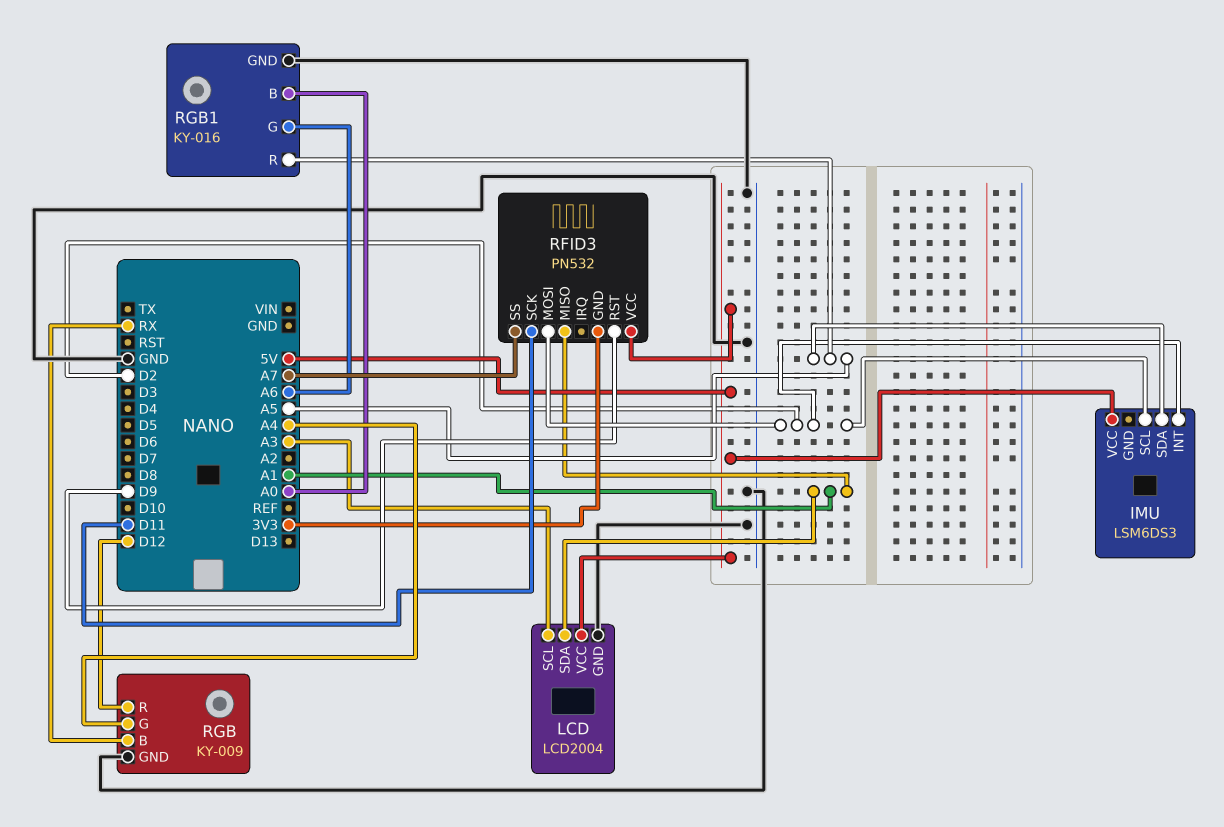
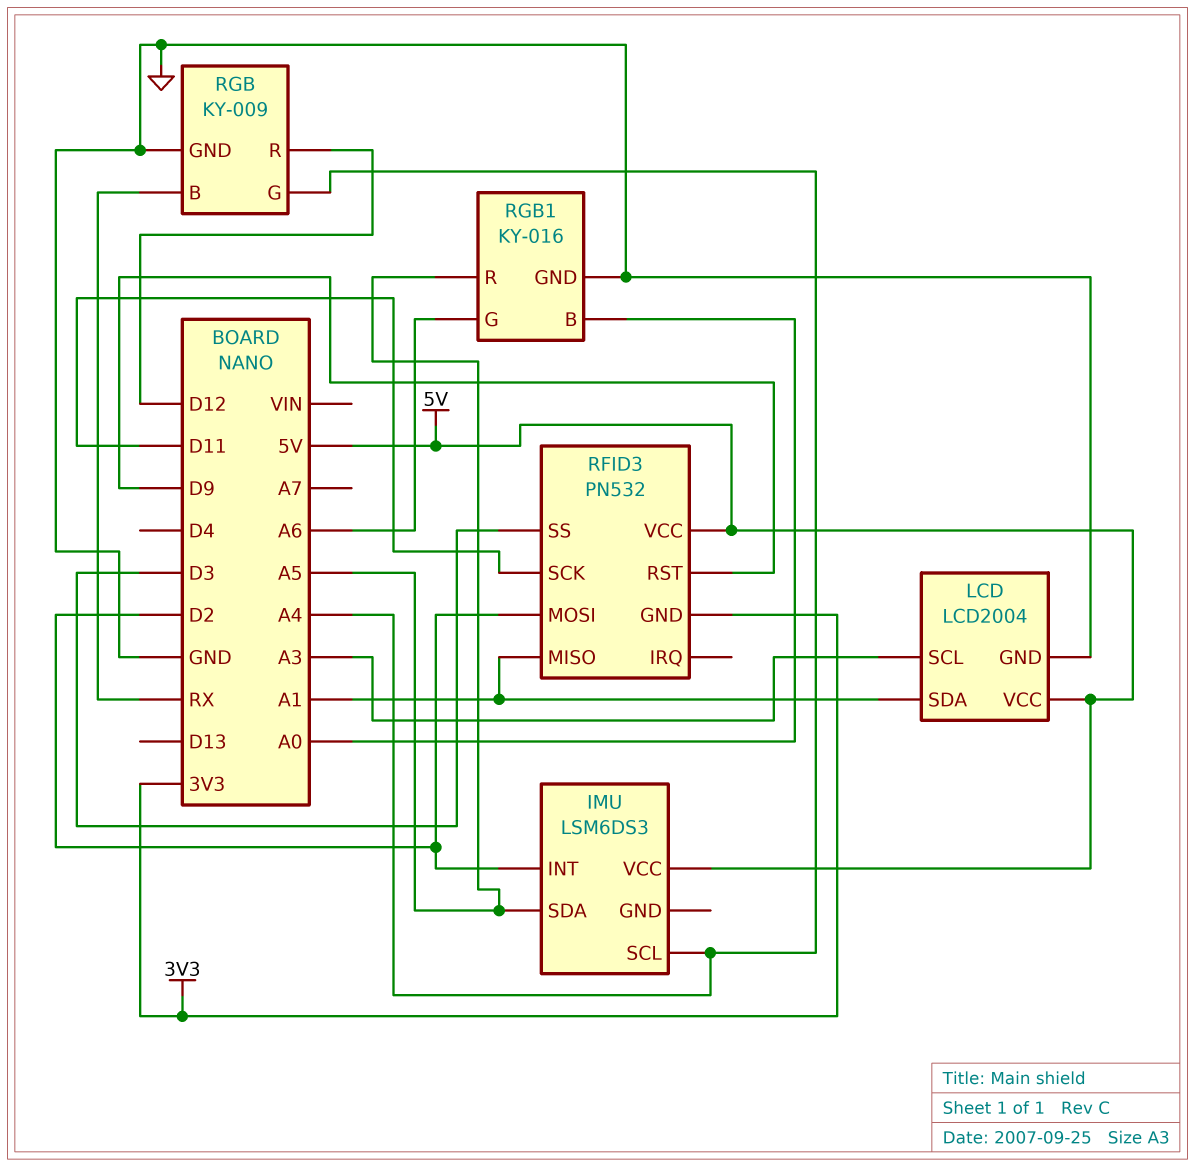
IMU pin SCL: D2 -> A4
RFID3 pin SS: A7 -> D3

